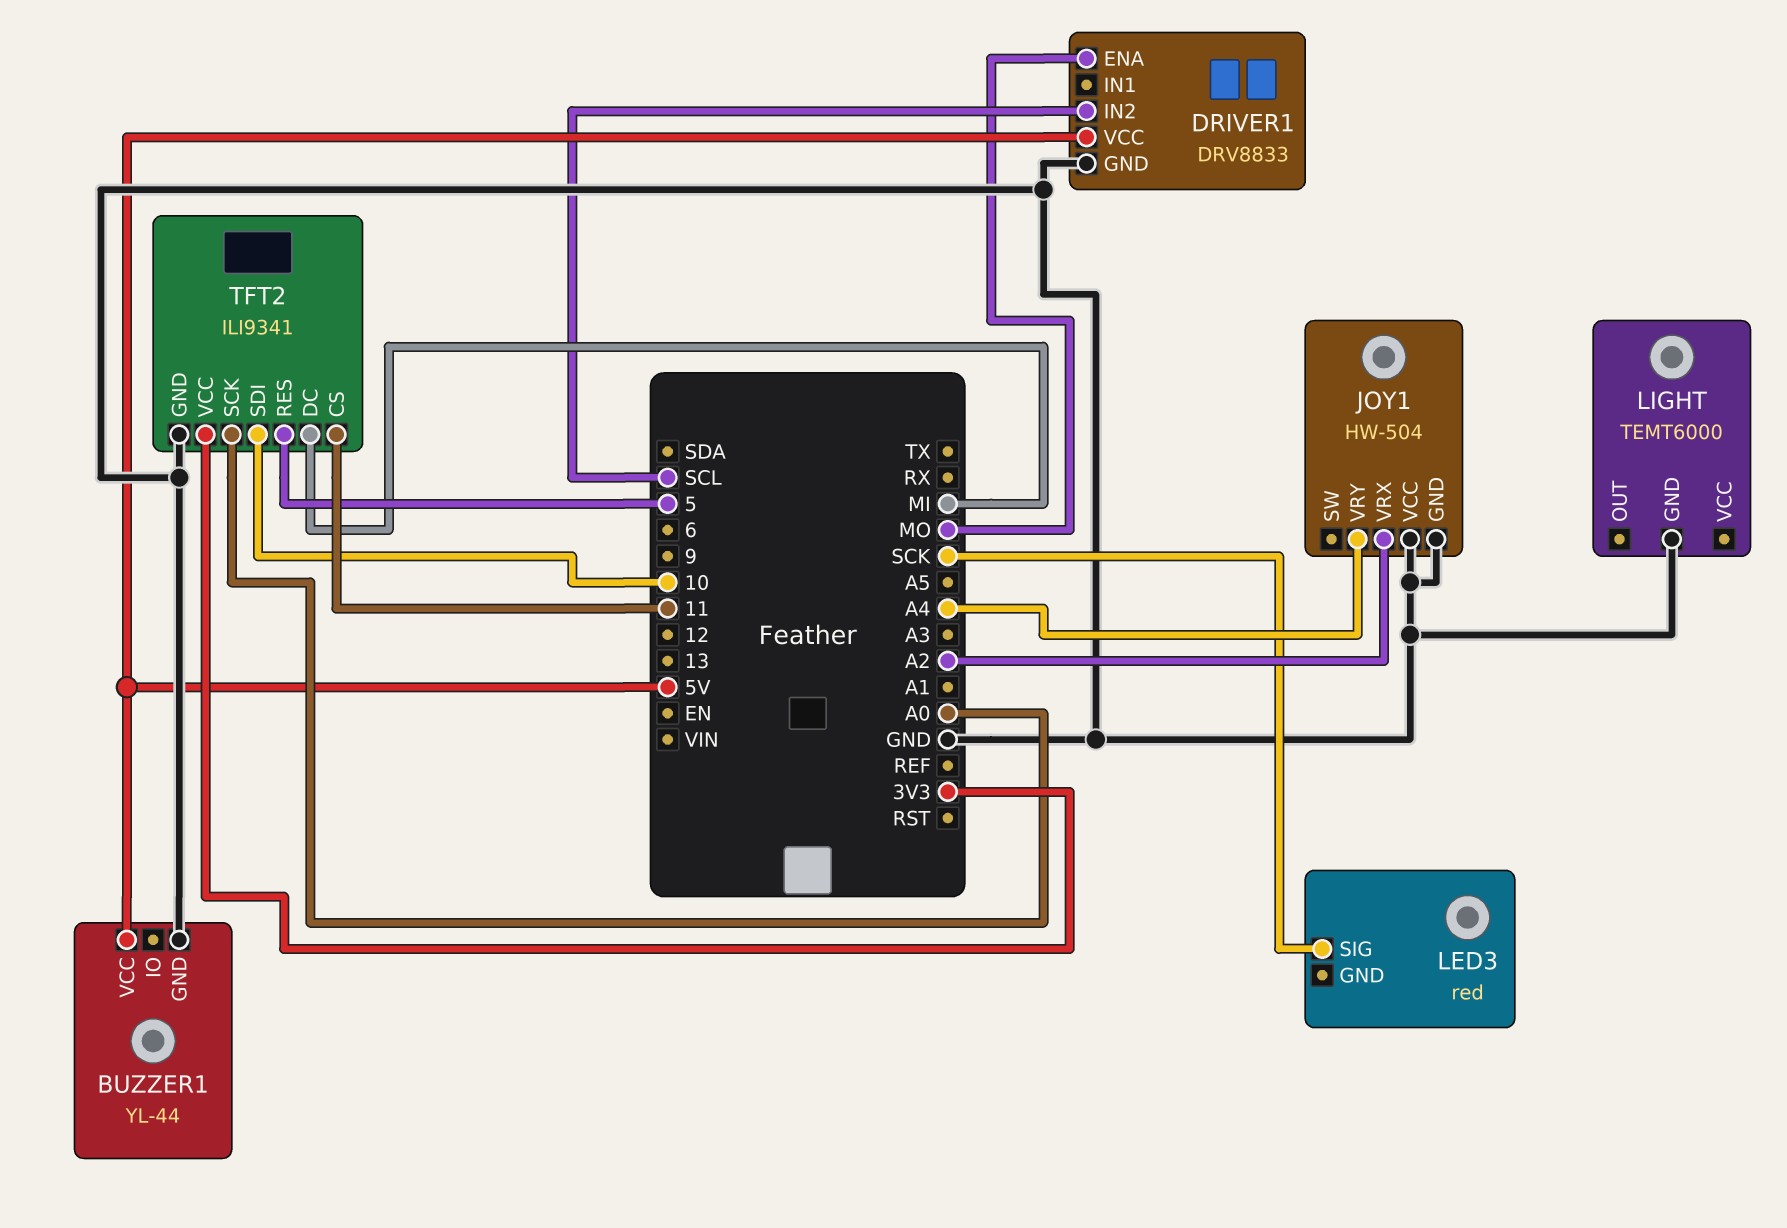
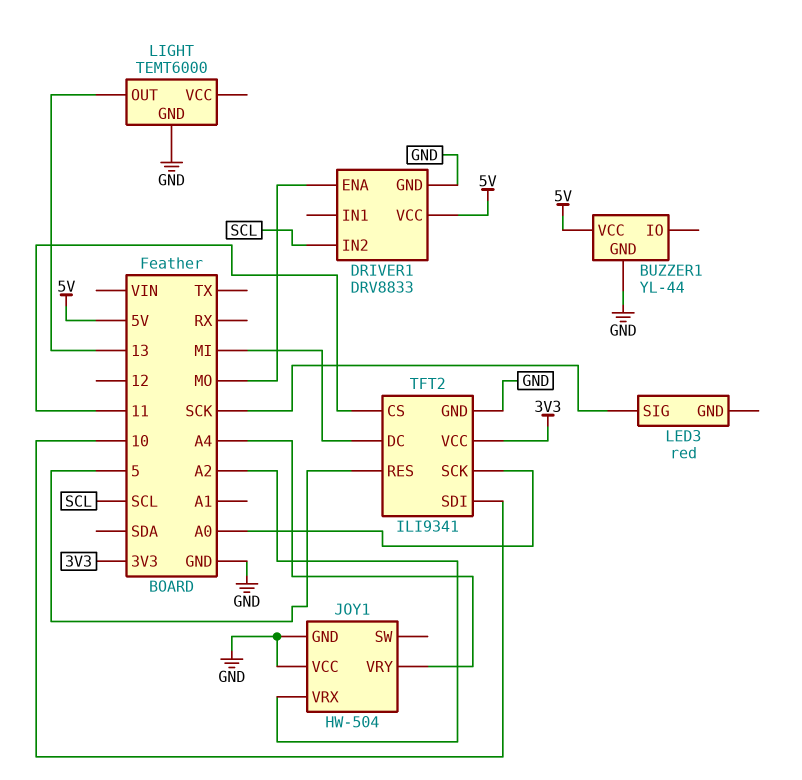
LIGHT pin OUT: none -> 13

